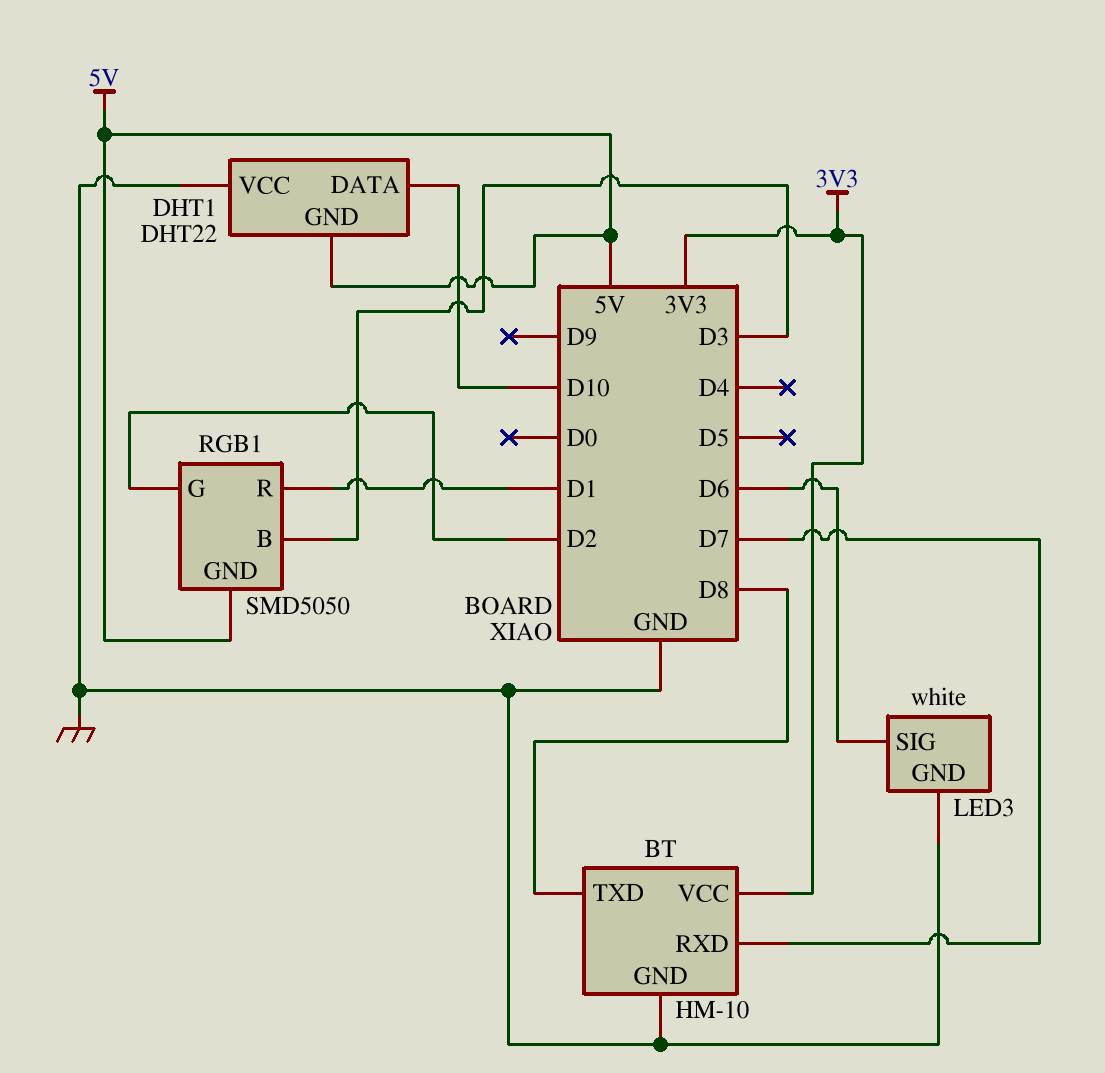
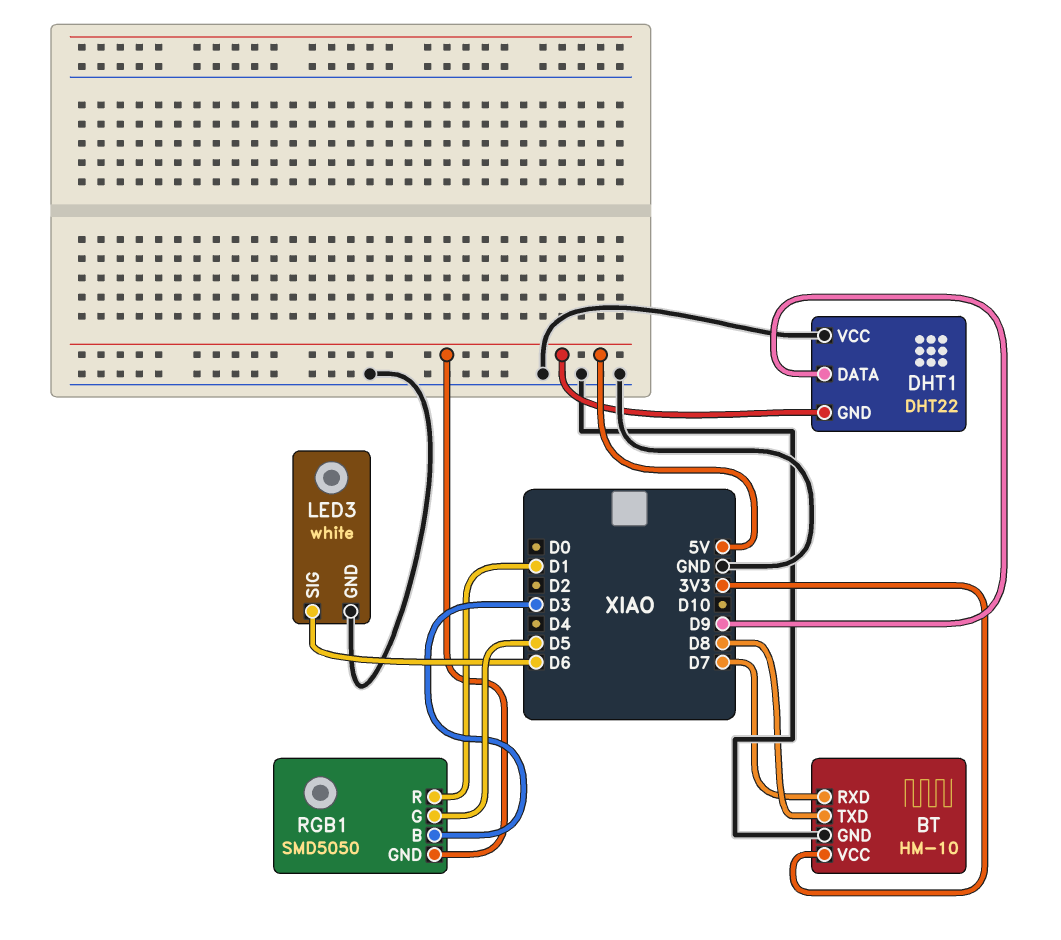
DHT1 pin DATA: D10 -> D9
RGB1 pin G: D2 -> D5

